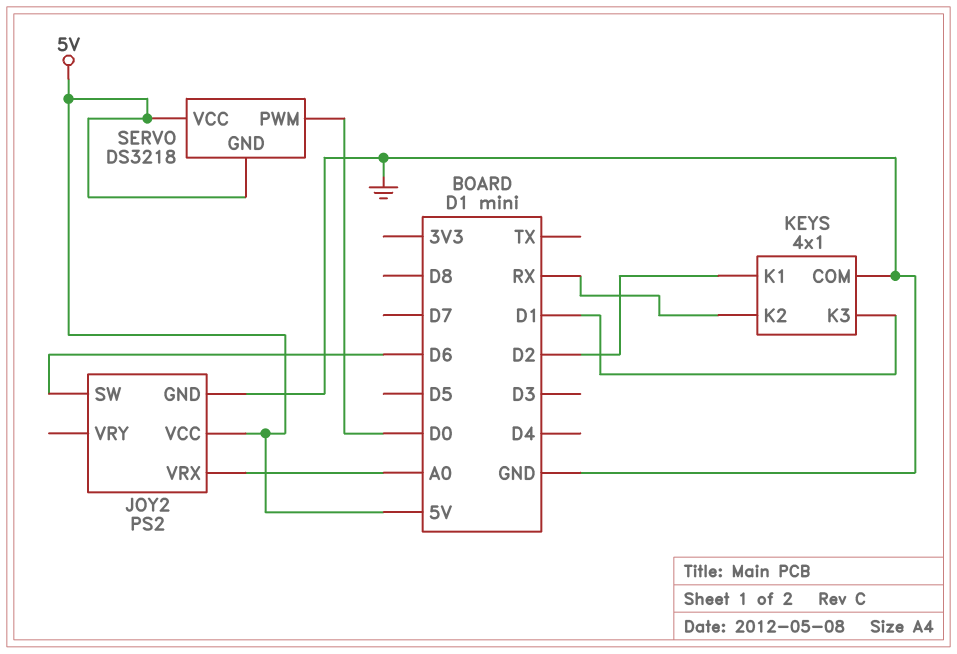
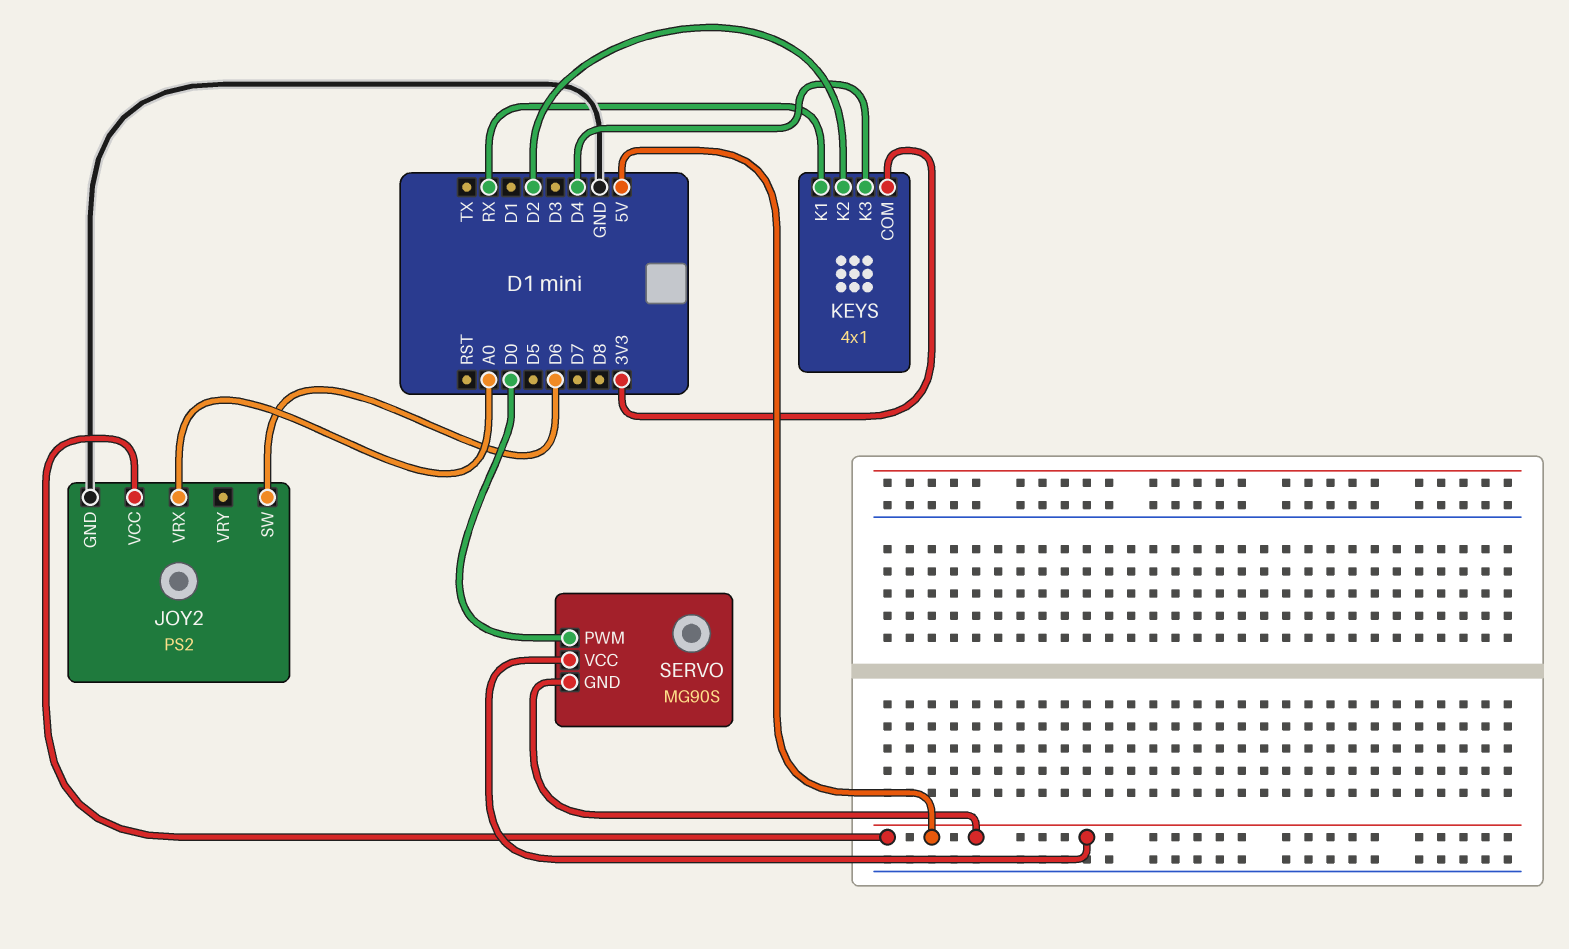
KEYS pin COM: GND -> 3V3
KEYS pin K1: D2 -> RX
KEYS pin K2: RX -> D2
KEYS pin K3: D1 -> D4
SERVO: DS3218 -> MG90S

